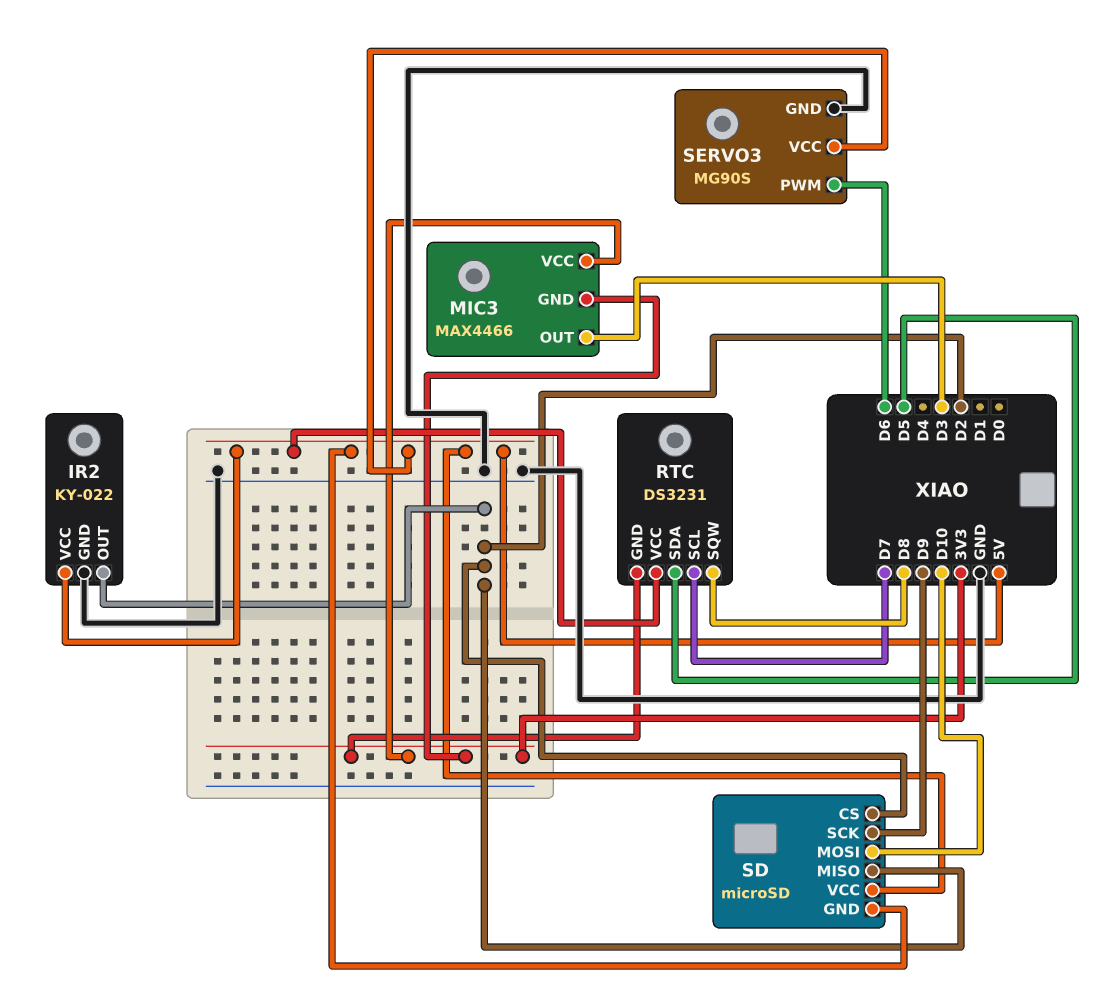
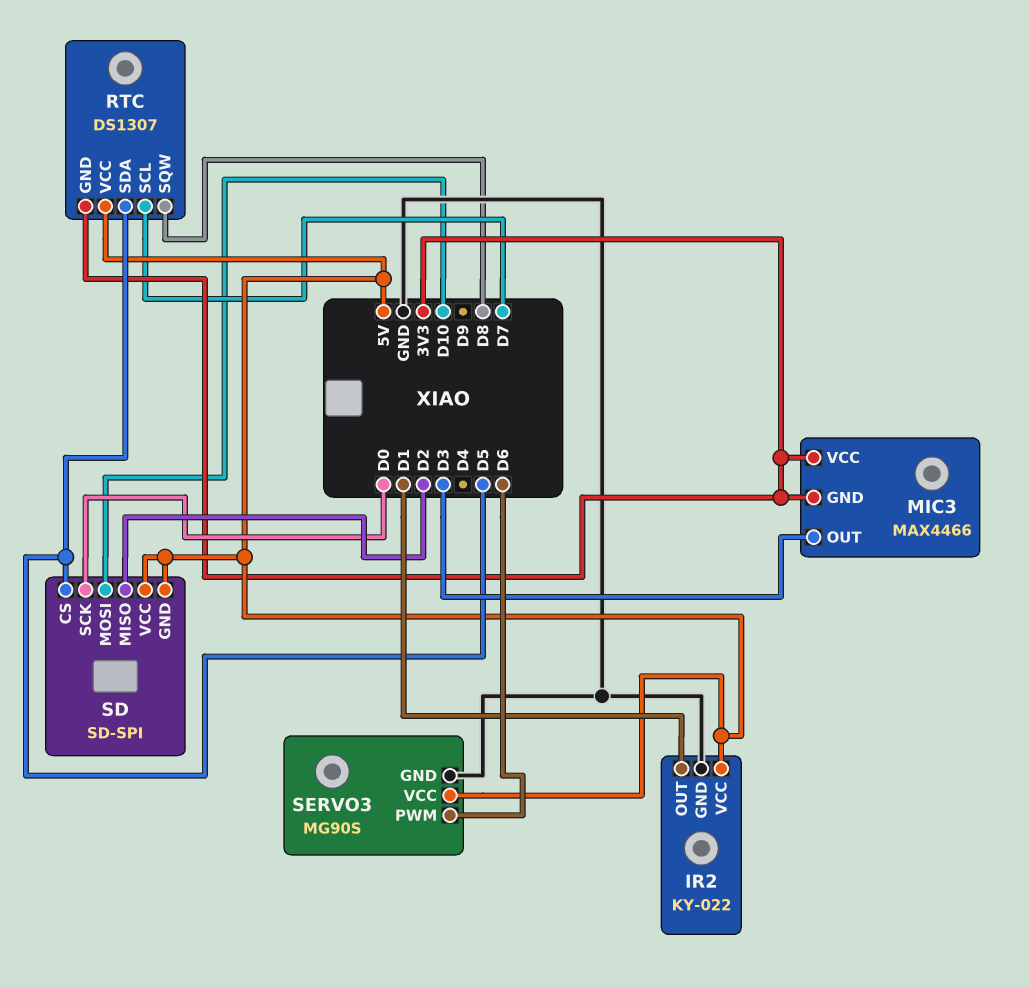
IR2 pin OUT: D2 -> D1
RTC: DS3231 -> DS1307
SD: microSD -> SD-SPI
SD pin CS: D2 -> D5
SD pin SCK: D9 -> D0

